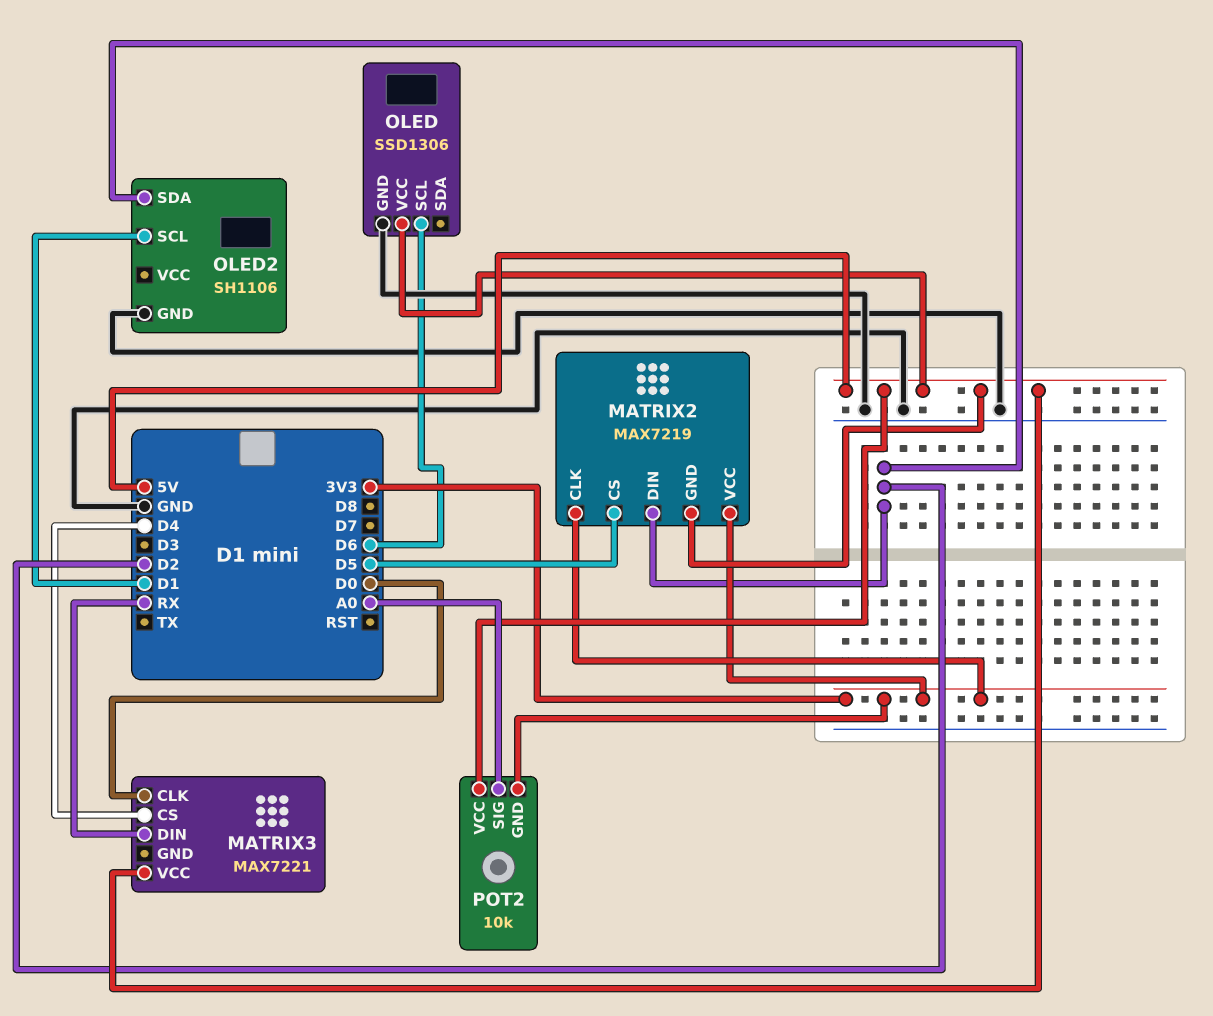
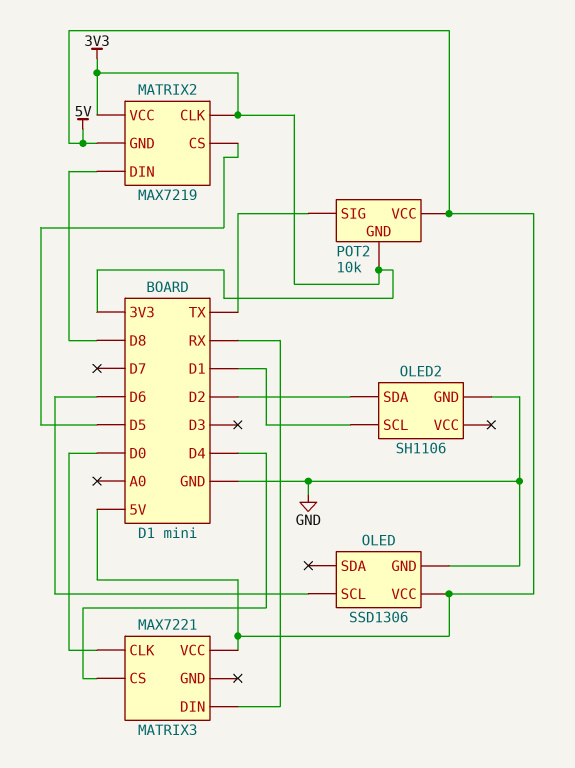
MATRIX2 pin DIN: D2 -> D8
POT2 pin SIG: A0 -> TX

